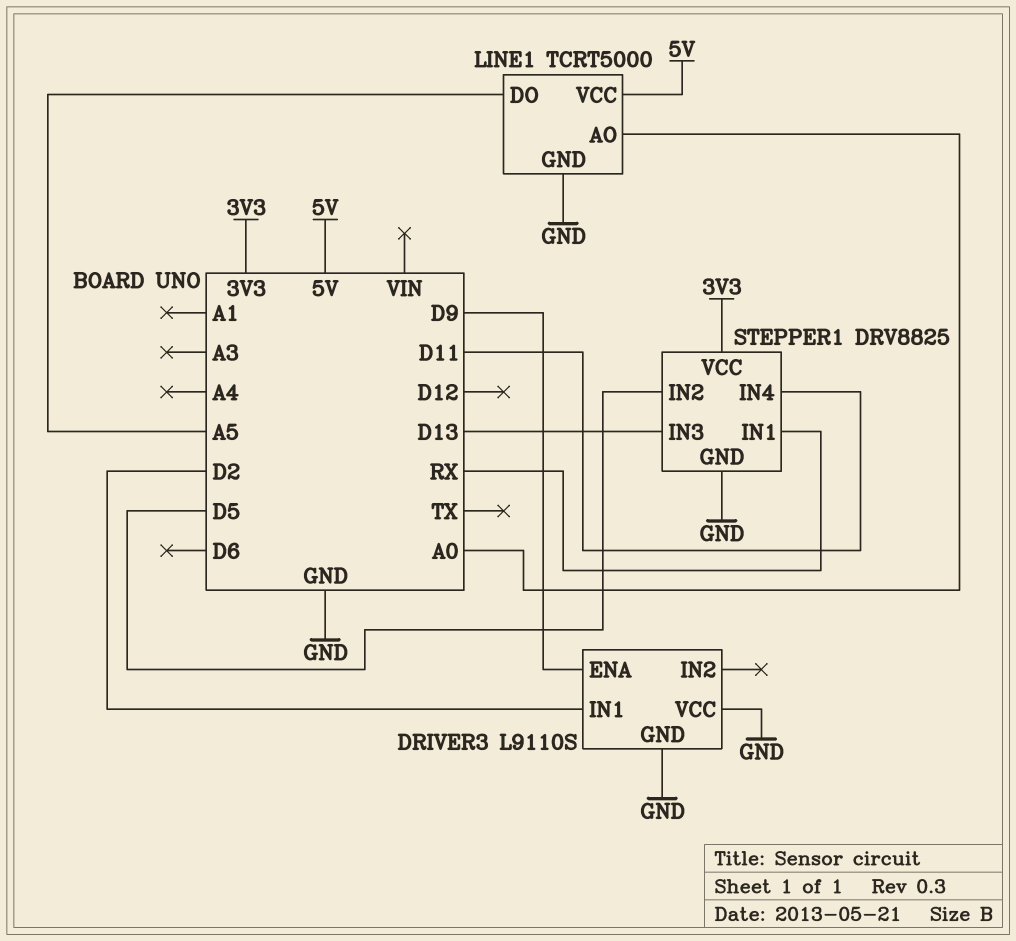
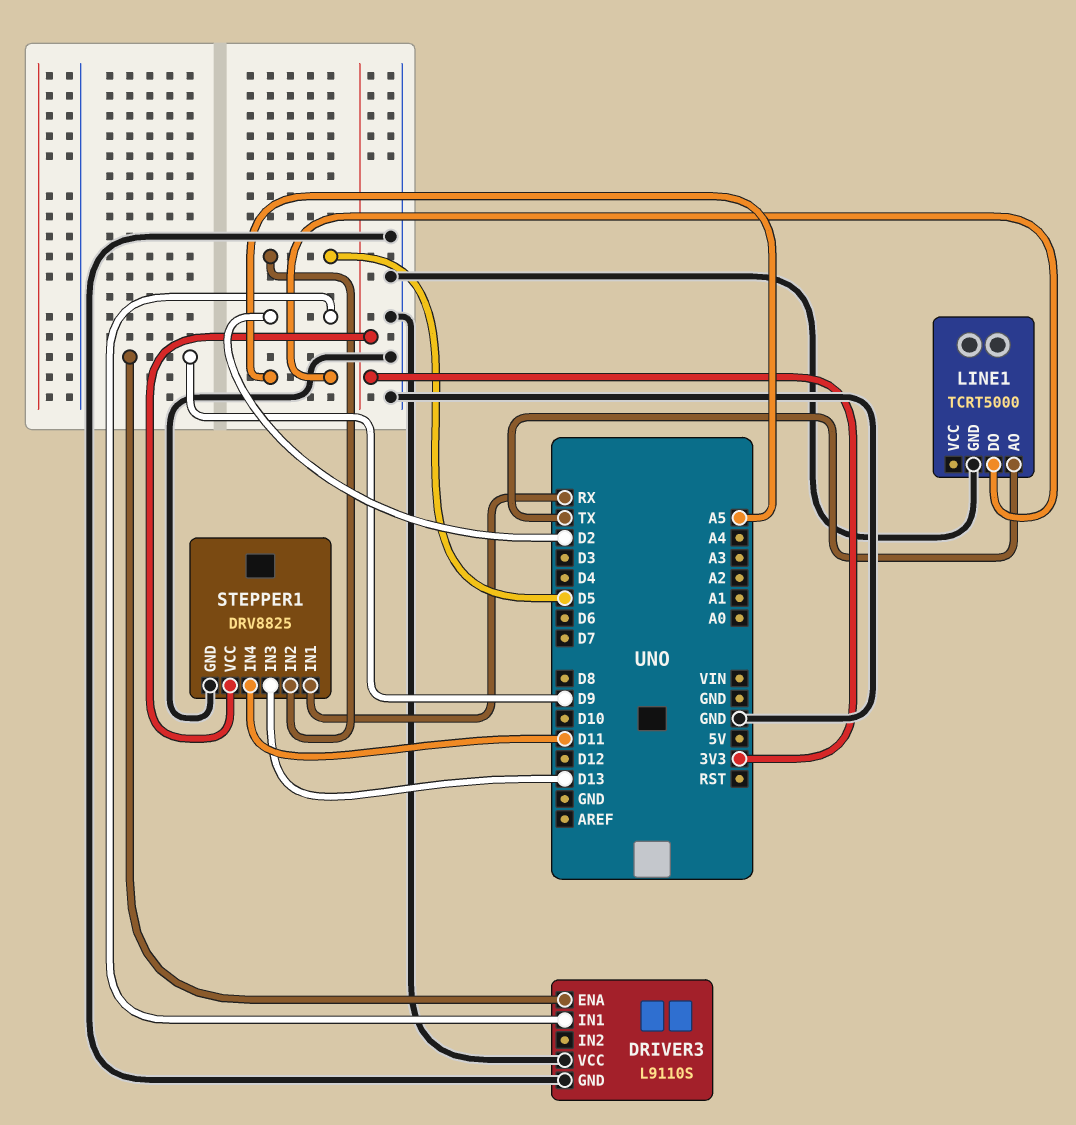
LINE1 pin AO: A0 -> TX
LINE1 pin VCC: 5V -> none

